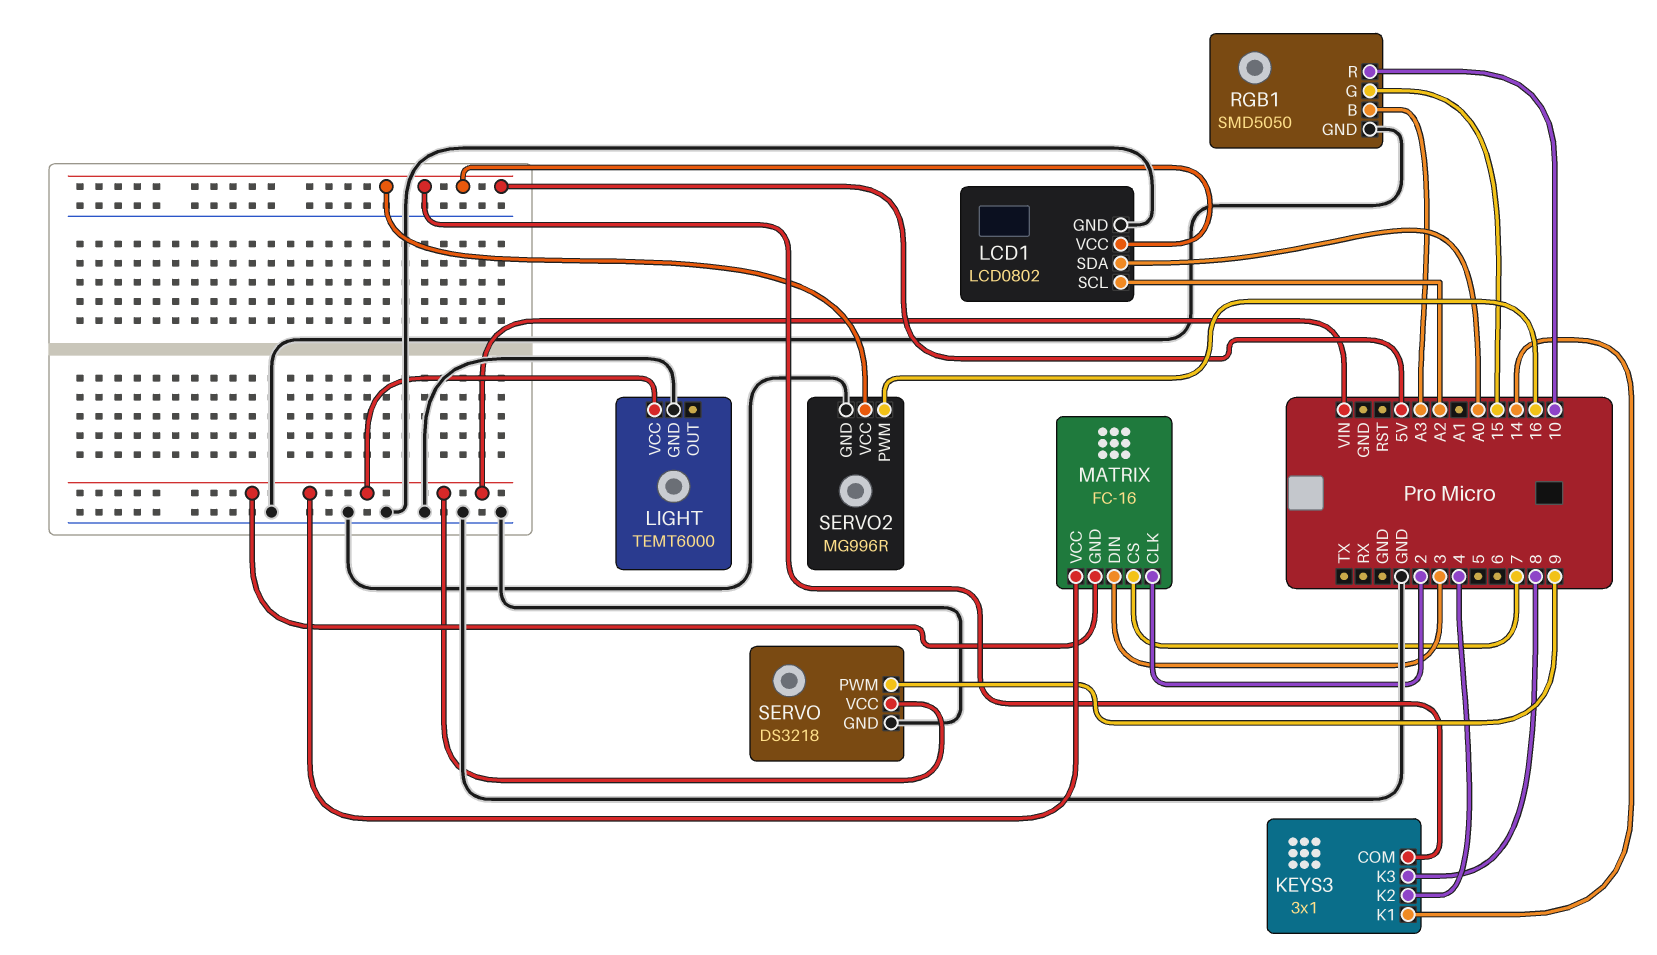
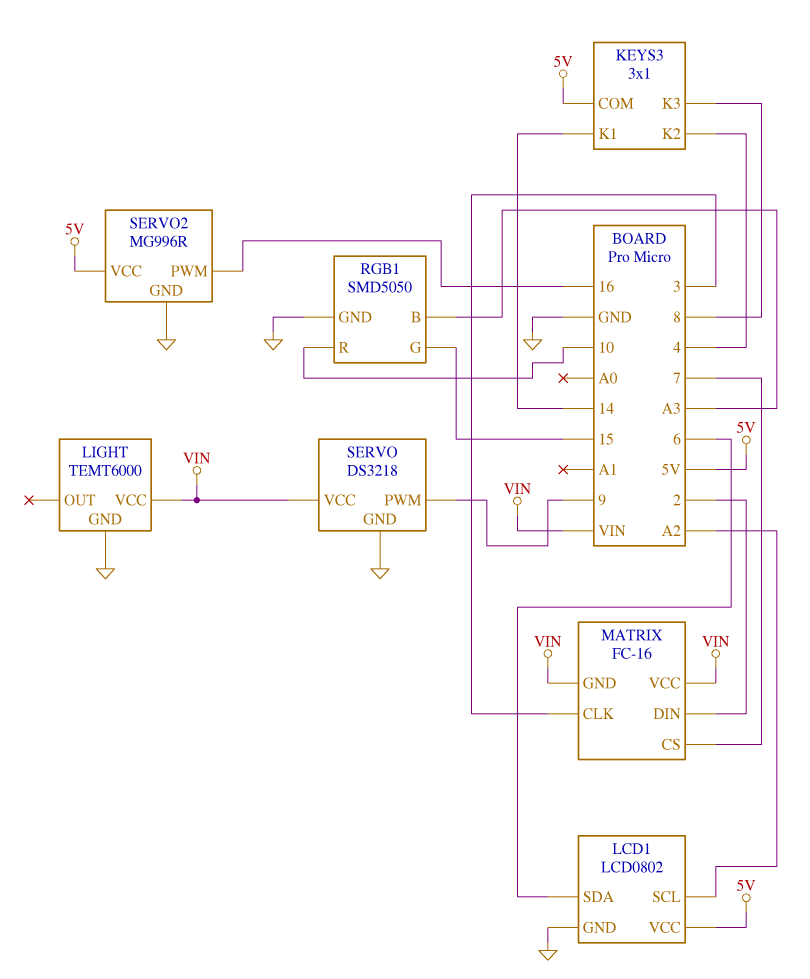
LCD1 pin SDA: A0 -> 6
MATRIX pin CLK: 2 -> 3
MATRIX pin DIN: 3 -> 2

